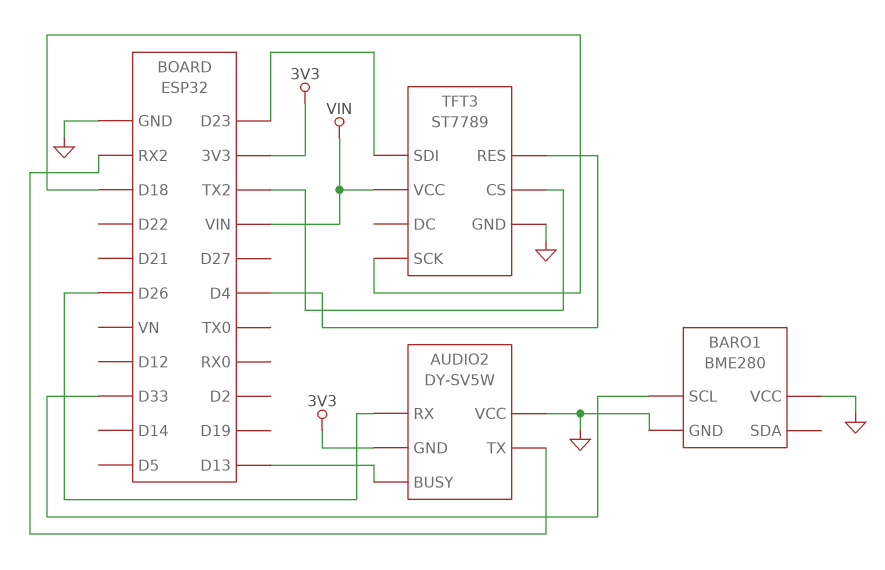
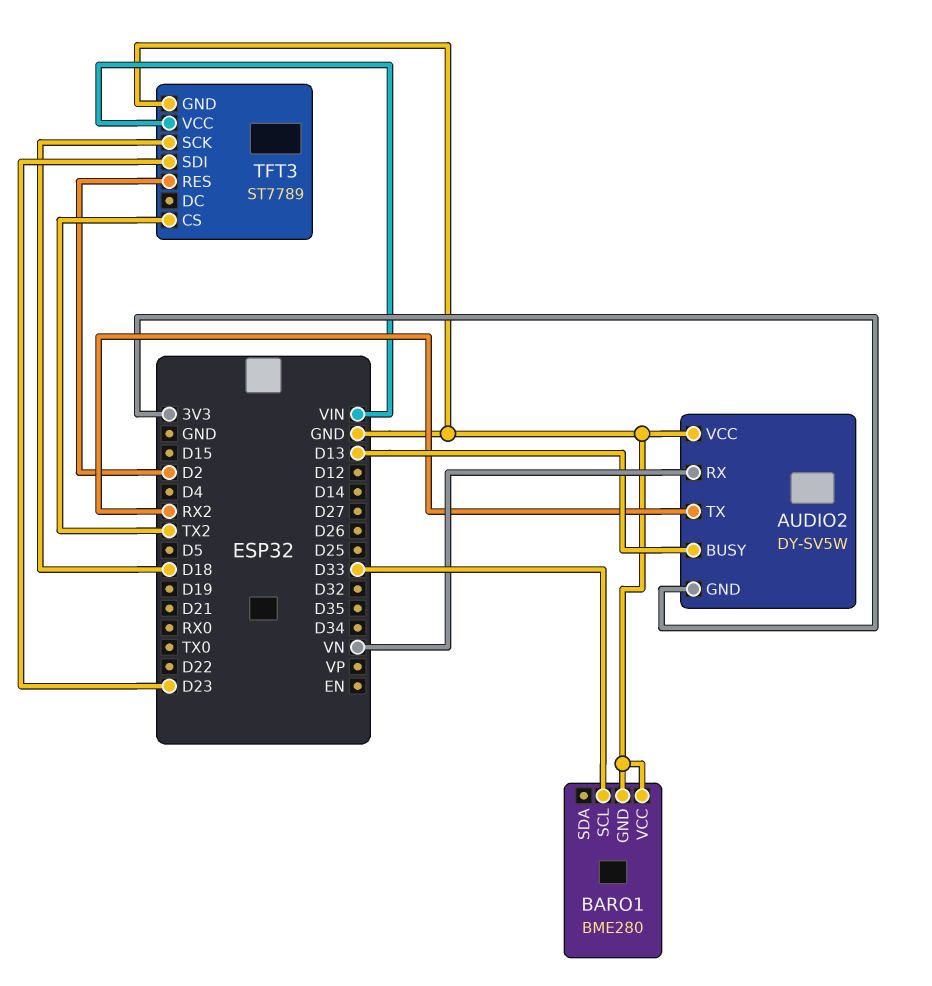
AUDIO2 pin RX: D26 -> VN
TFT3 pin RES: D4 -> D2

